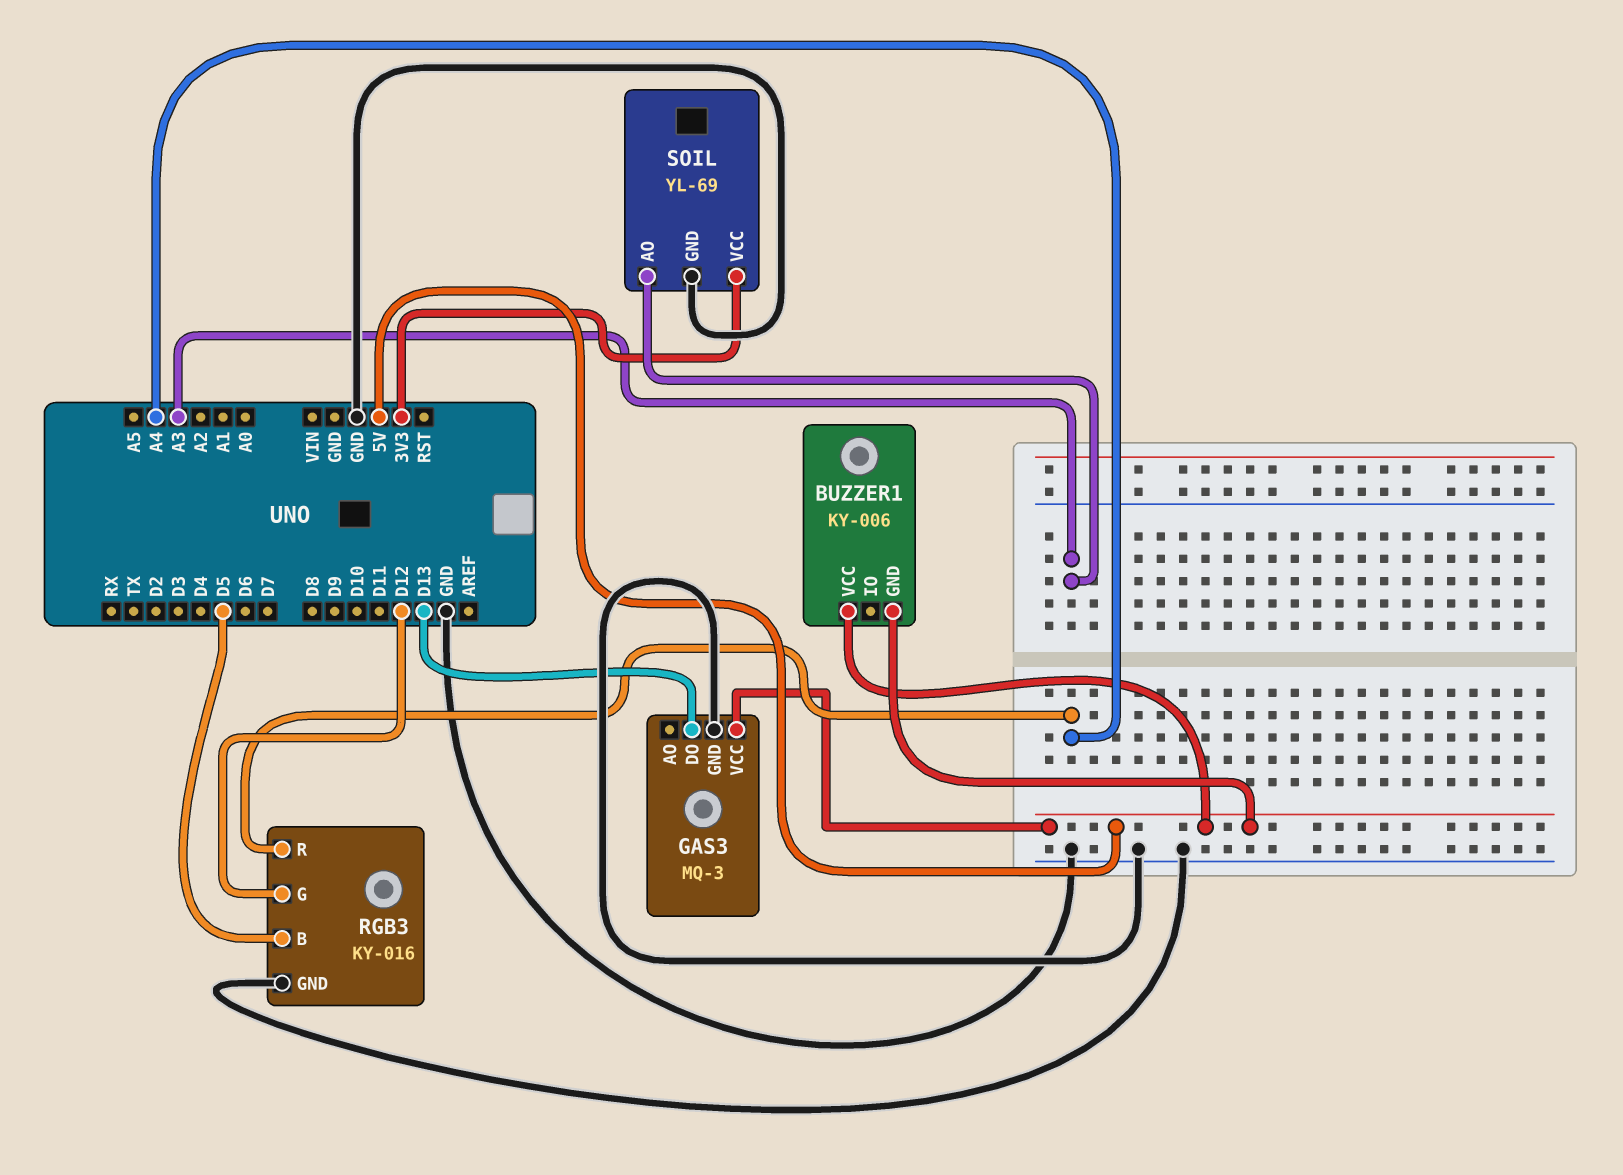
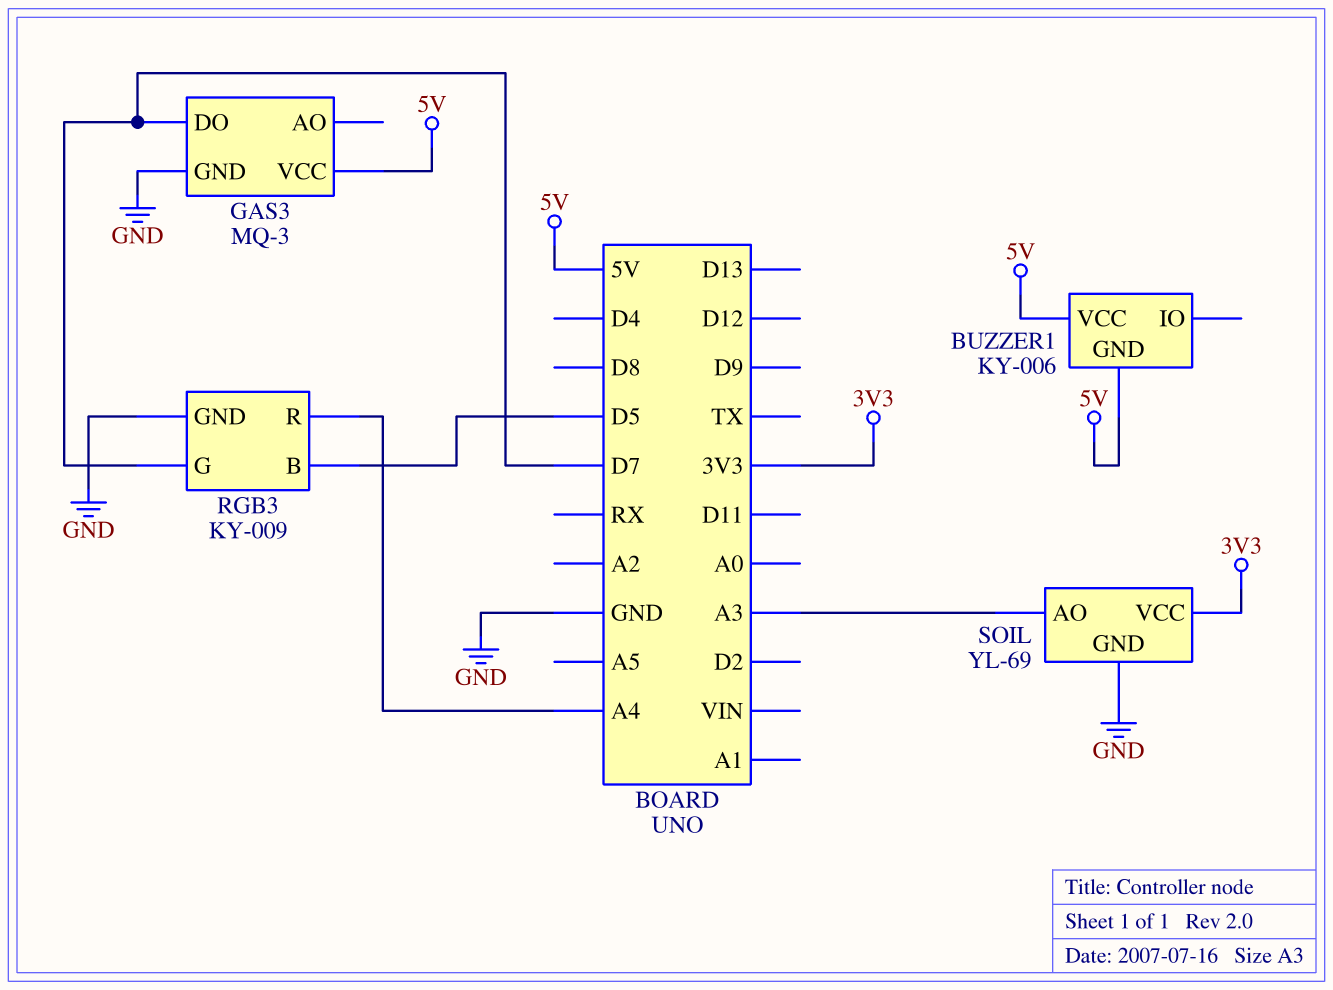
GAS3 pin DO: D13 -> D7
RGB3: KY-016 -> KY-009
RGB3 pin G: D12 -> D7

